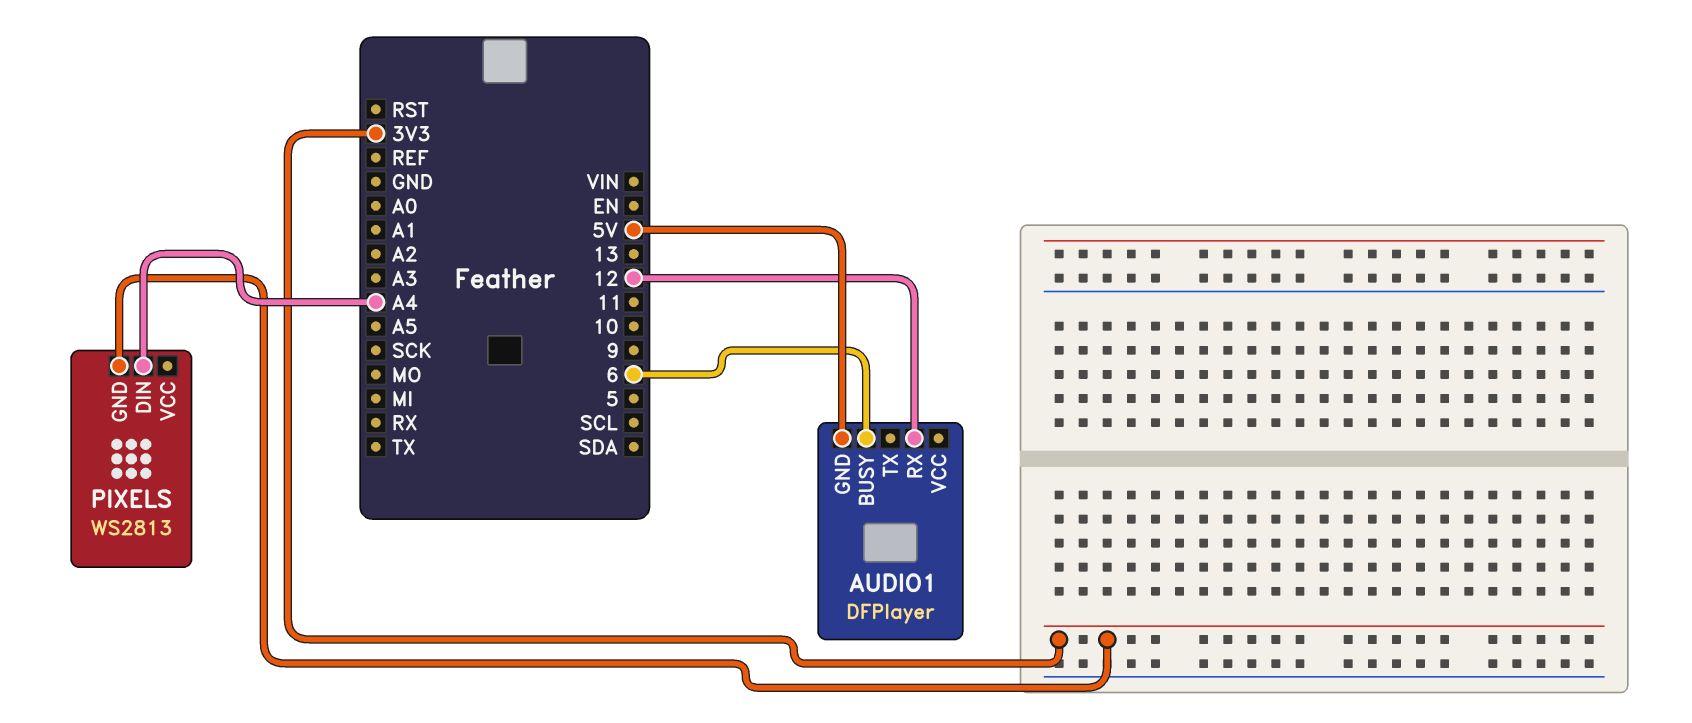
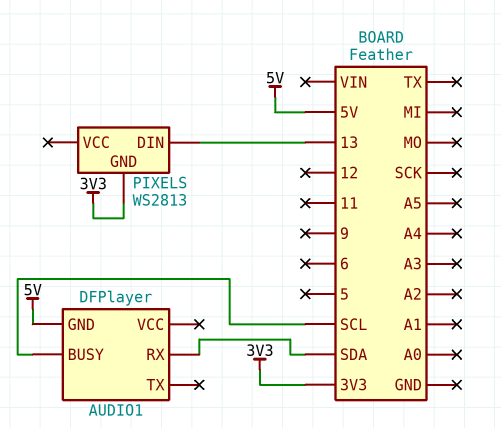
AUDIO1 pin BUSY: 6 -> SCL
AUDIO1 pin RX: 12 -> SDA
PIXELS pin DIN: A4 -> 13

